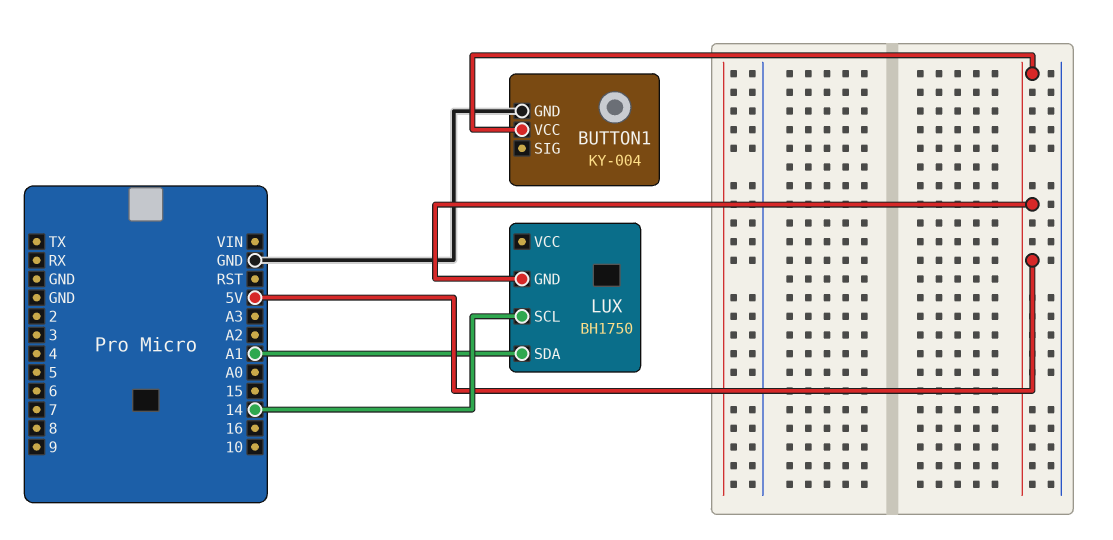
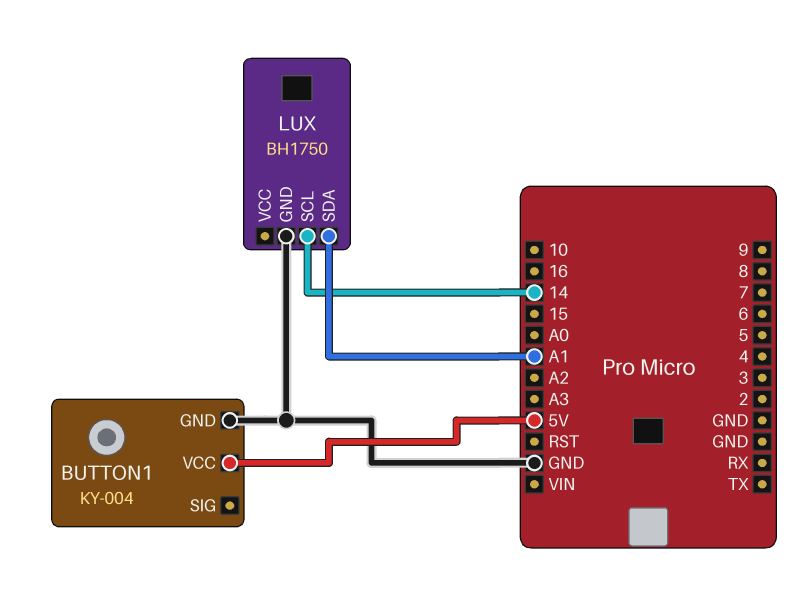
LUX pin GND: 5V -> GND

